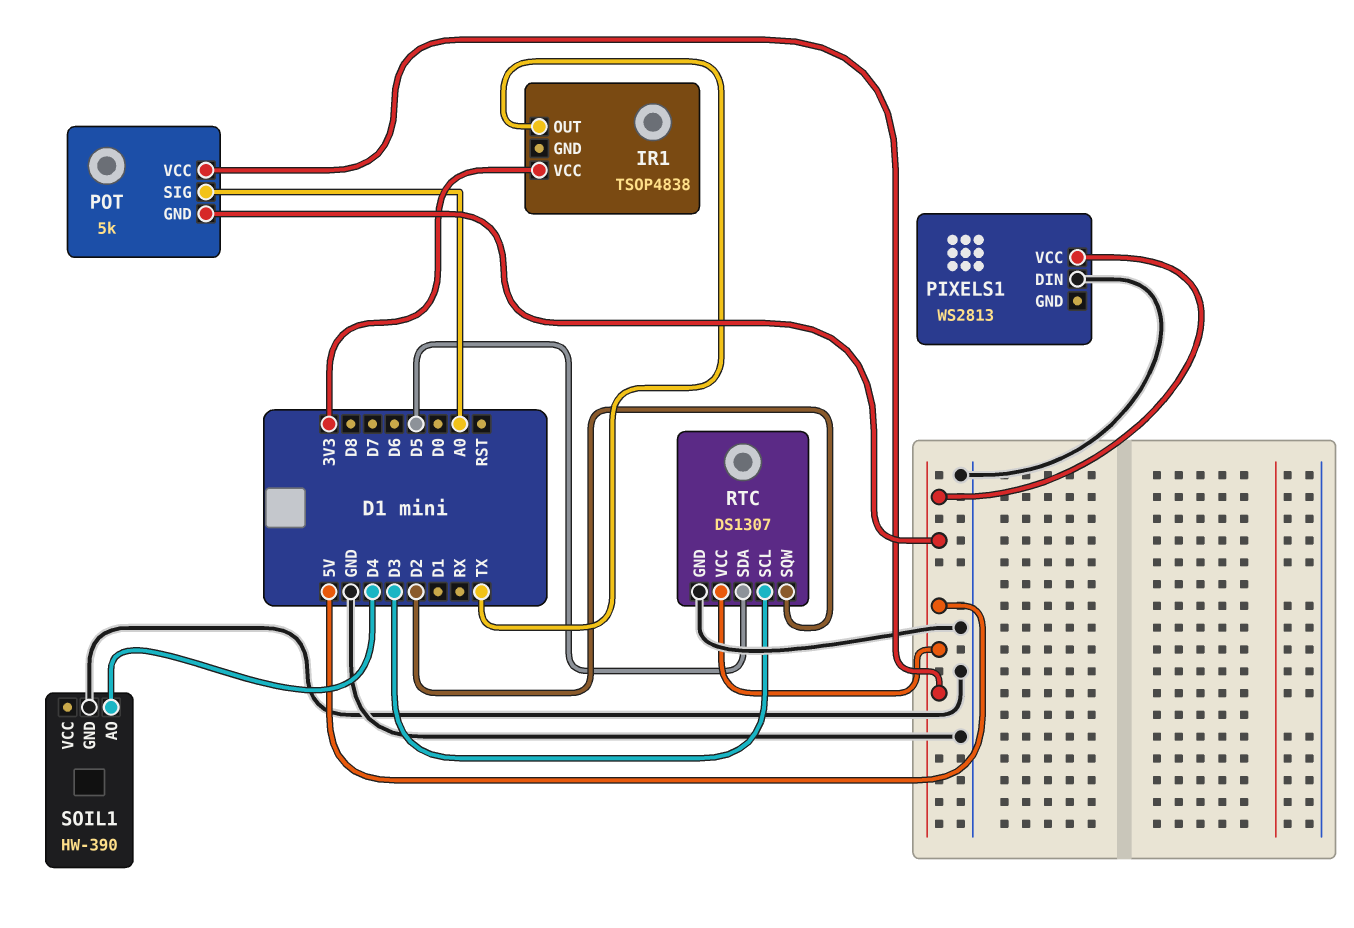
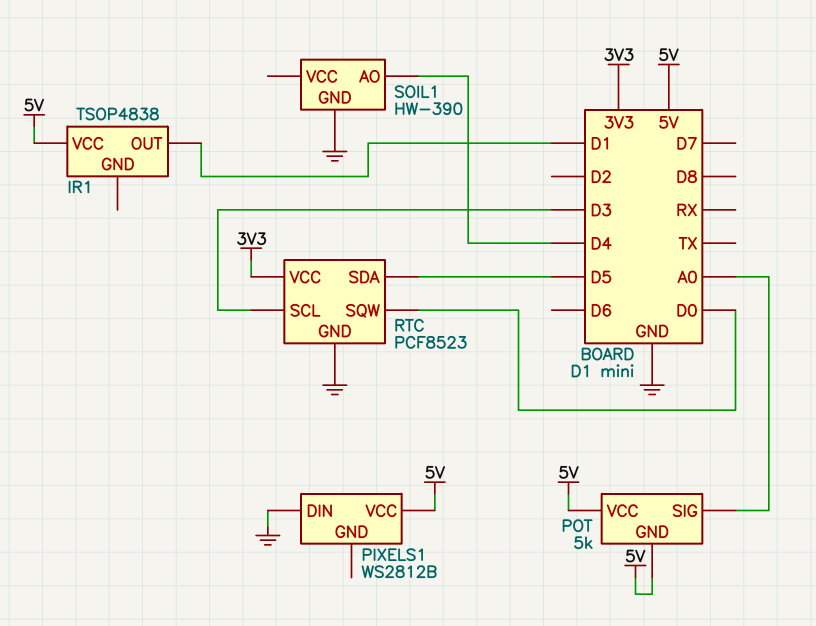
IR1 pin OUT: TX -> D1
IR1 pin VCC: 3V3 -> 5V
PIXELS1: WS2813 -> WS2812B
RTC: DS1307 -> PCF8523
RTC pin SQW: D2 -> D0
RTC pin VCC: 5V -> 3V3

